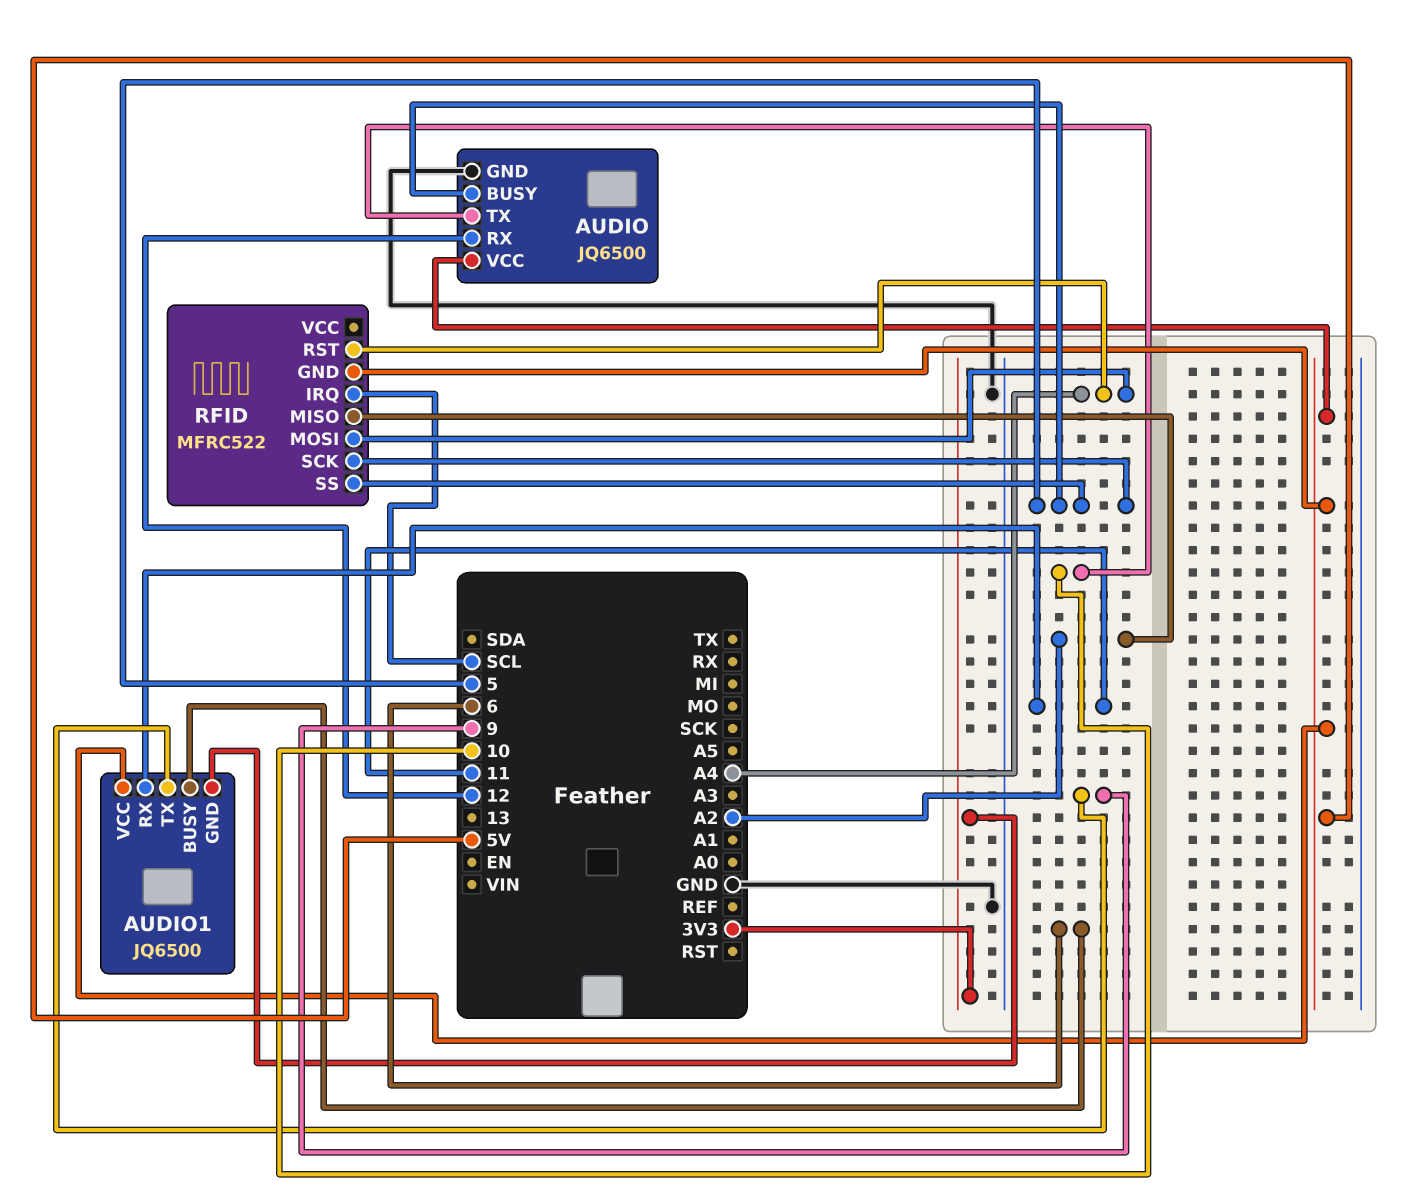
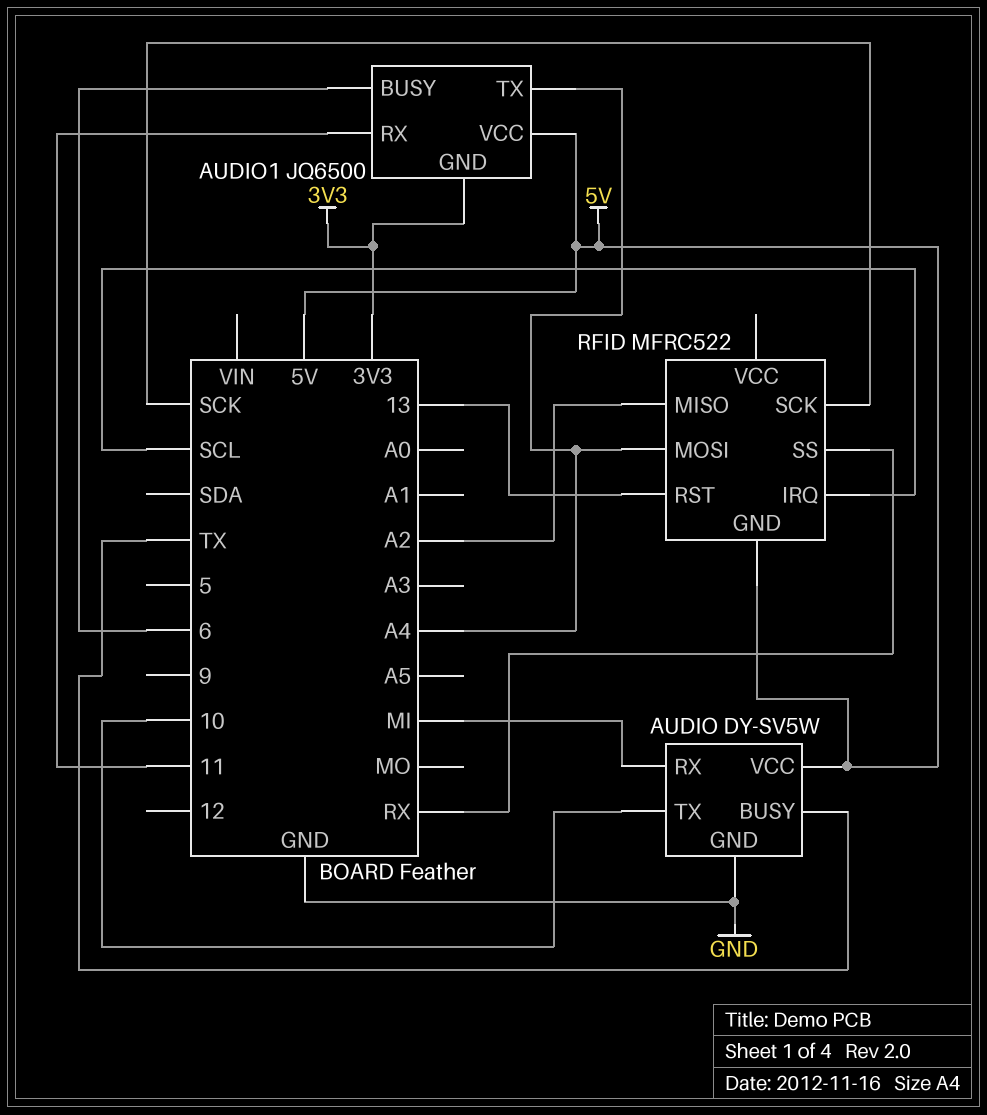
AUDIO: JQ6500 -> DY-SV5W
AUDIO pin BUSY: 5 -> TX
AUDIO pin RX: 12 -> MI
AUDIO1 pin TX: 9 -> A4
RFID pin RST: A4 -> 13
RFID pin SCK: 5 -> SCK
RFID pin SS: 5 -> RX

